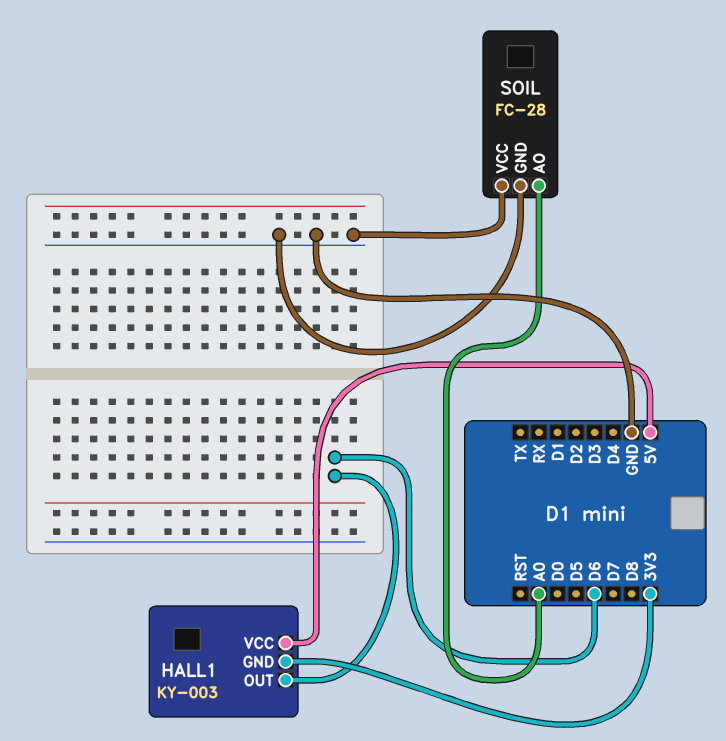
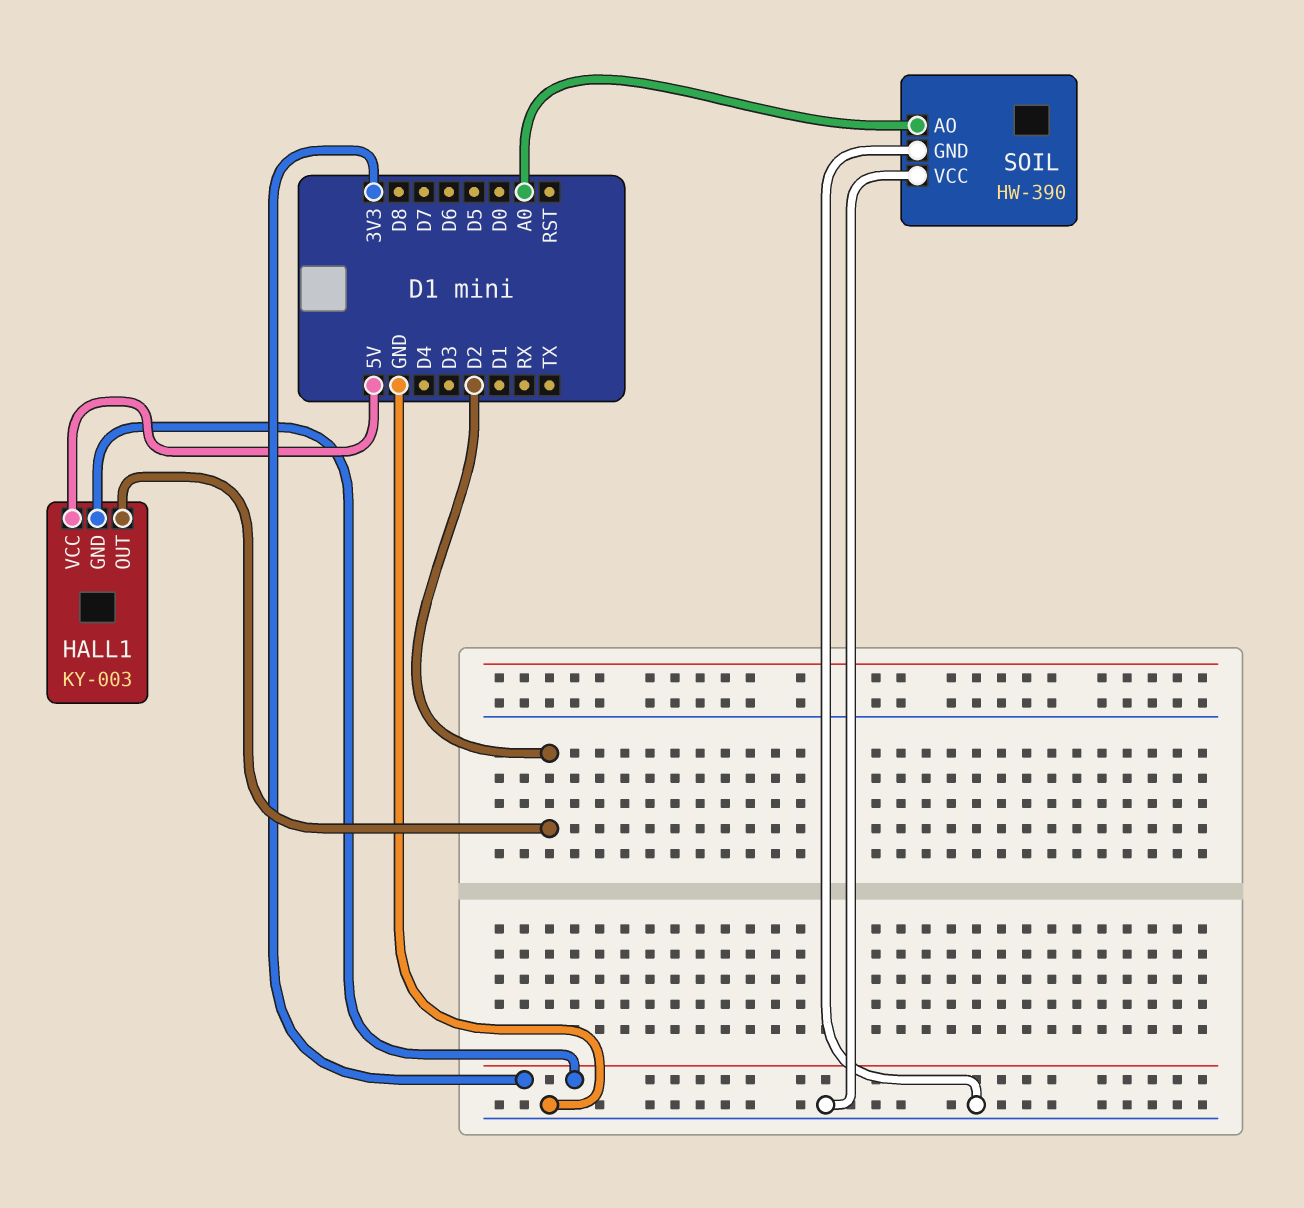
HALL1 pin OUT: D6 -> D2
SOIL: FC-28 -> HW-390

